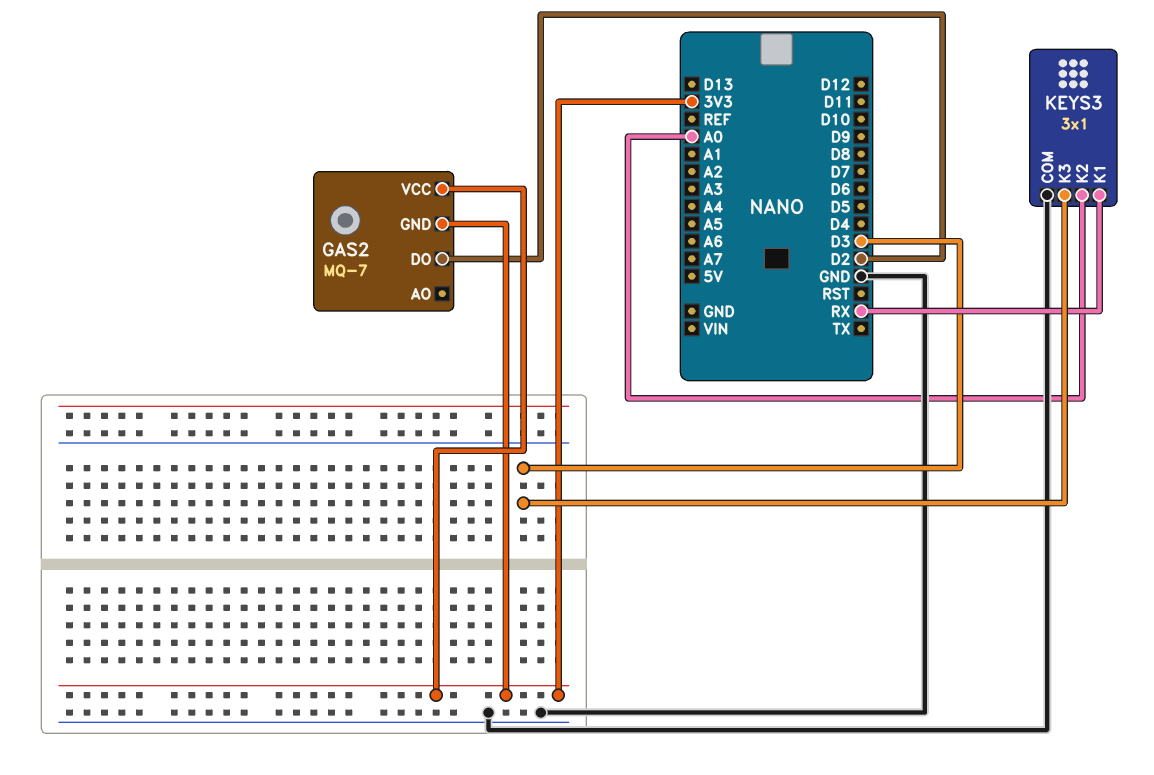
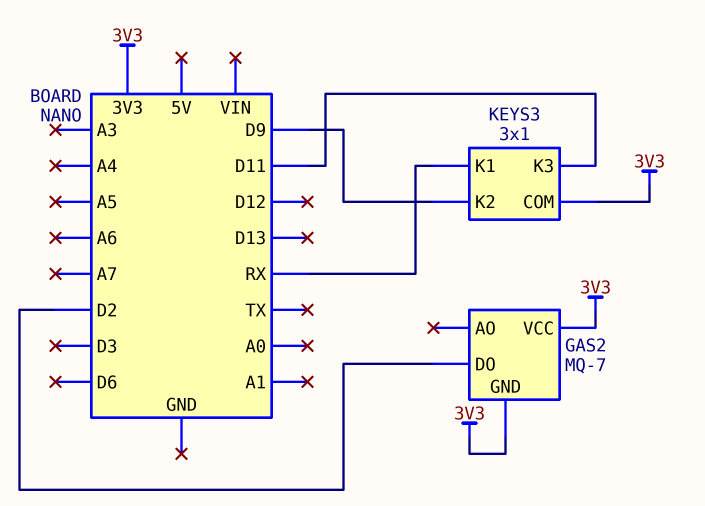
KEYS3 pin COM: GND -> 3V3
KEYS3 pin K2: A0 -> D9
KEYS3 pin K3: D3 -> D11

